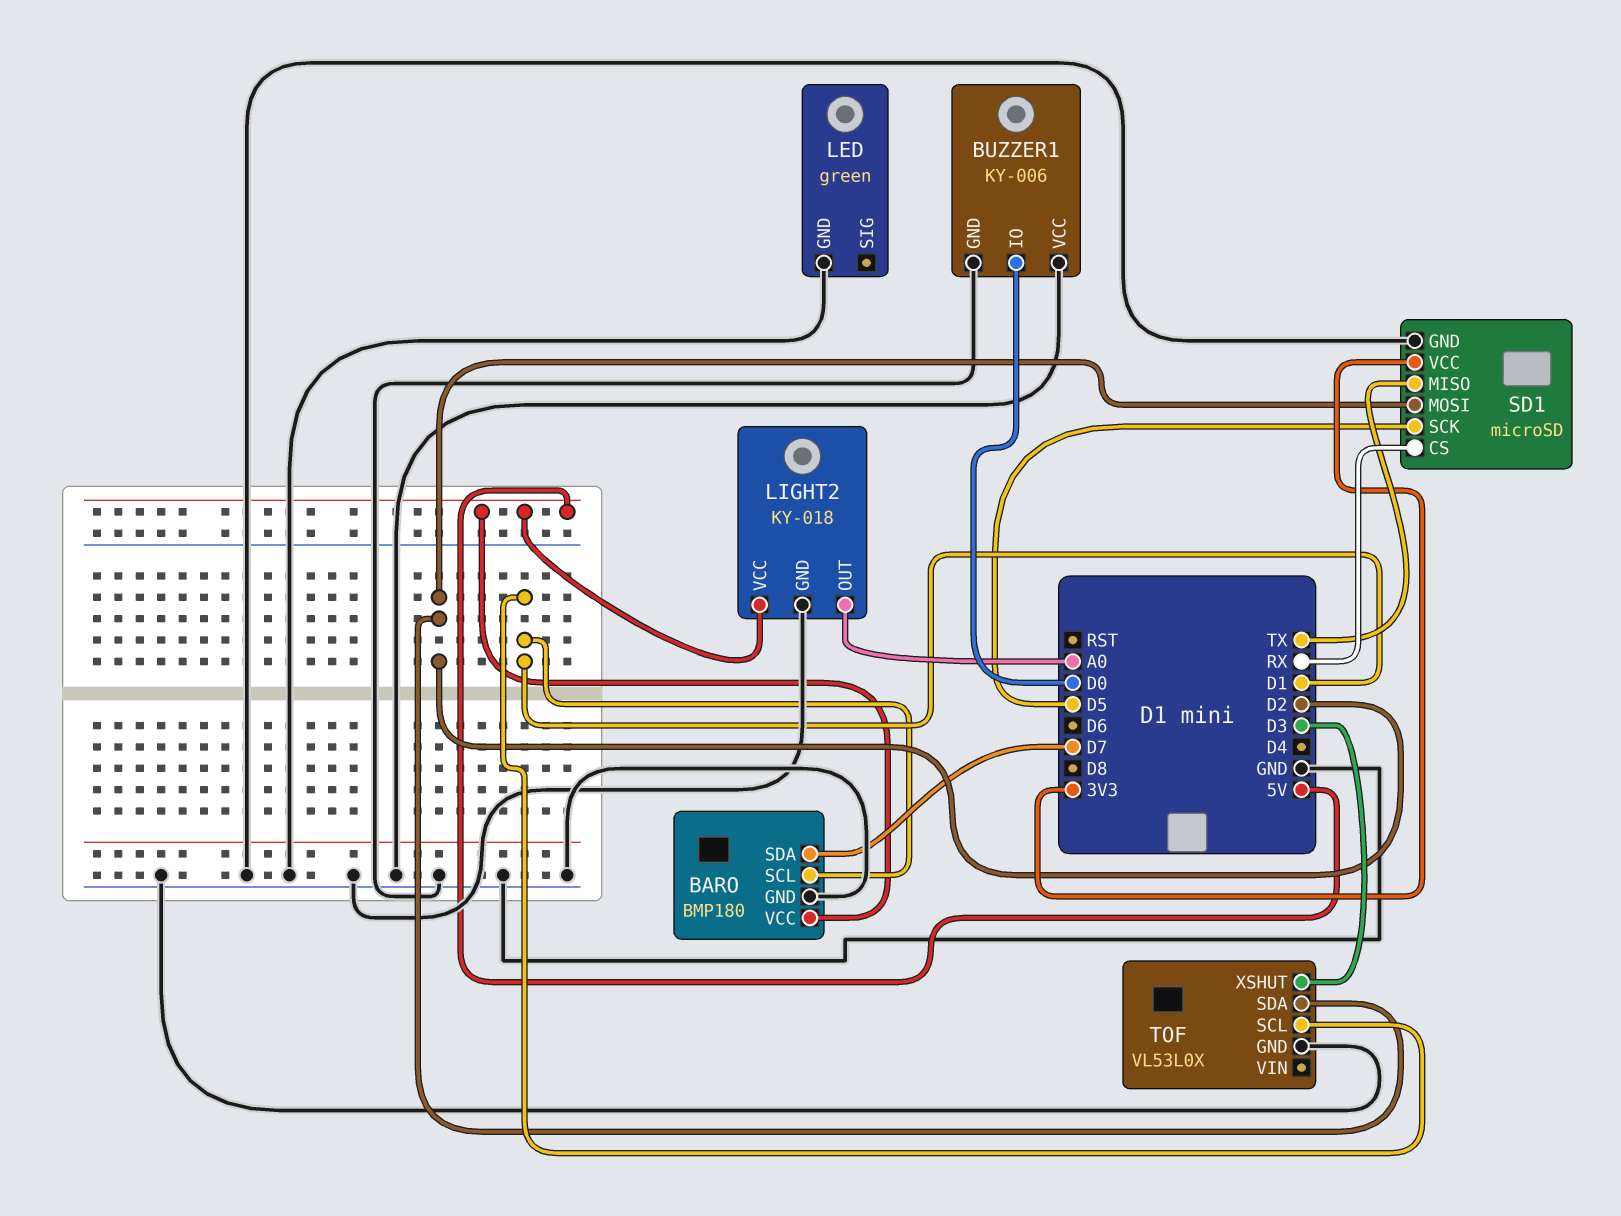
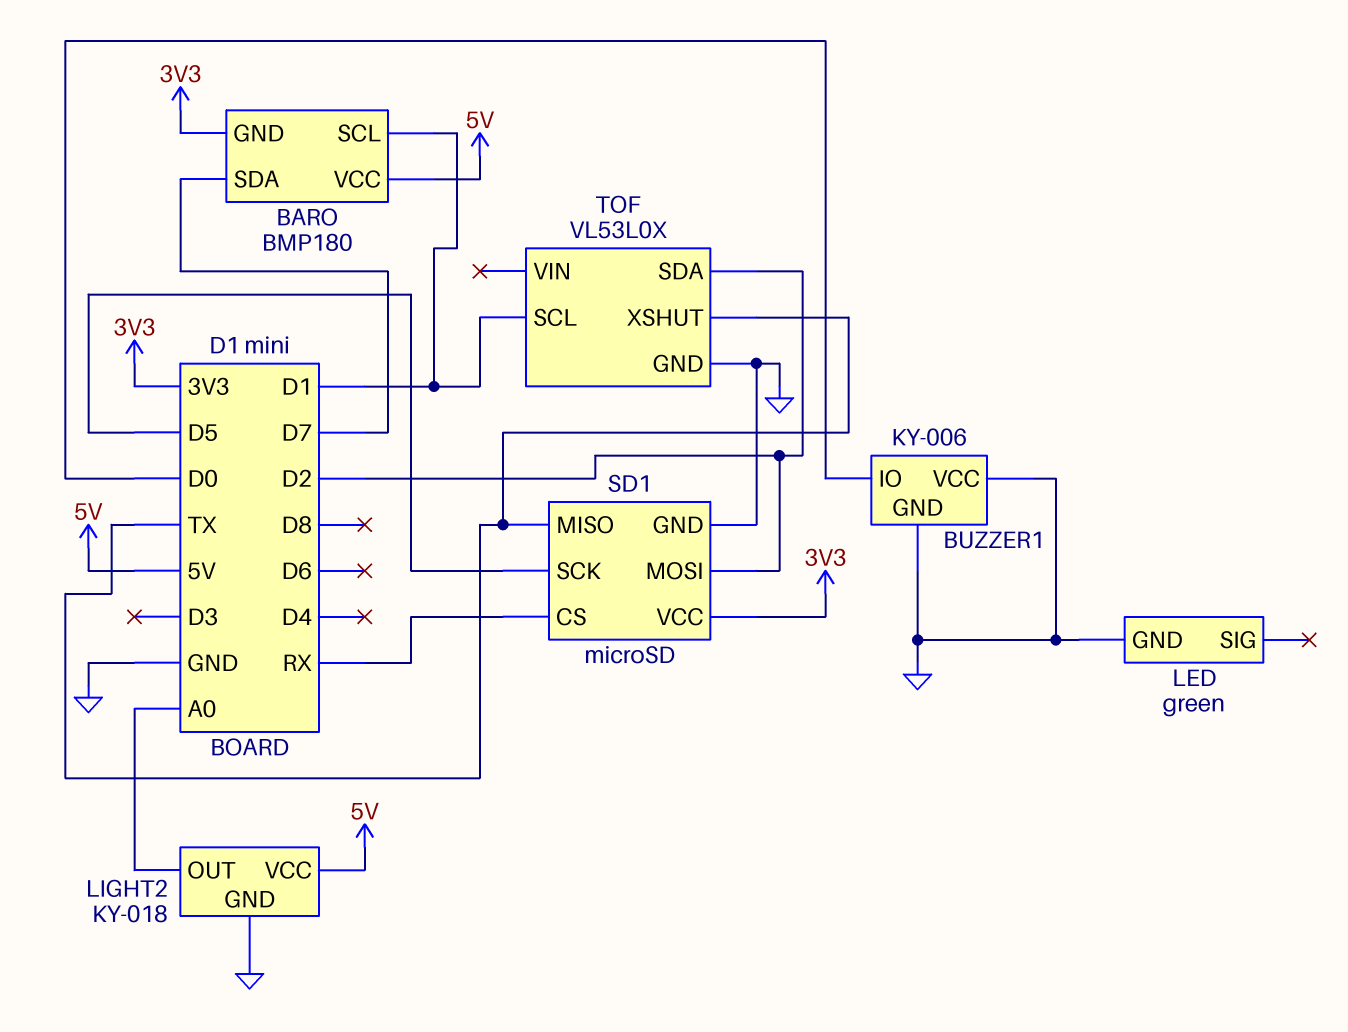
BARO pin GND: GND -> 3V3
TOF pin XSHUT: D3 -> TX

